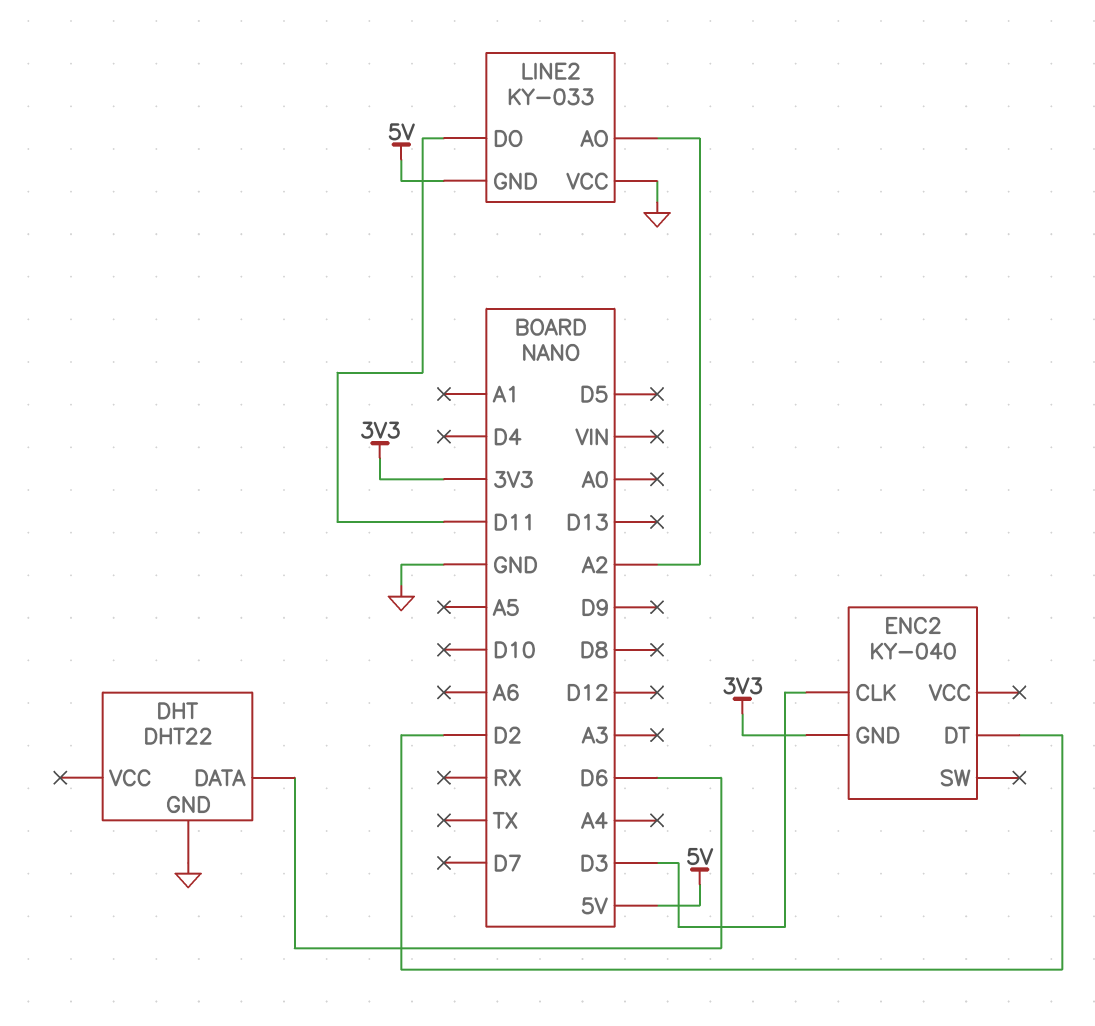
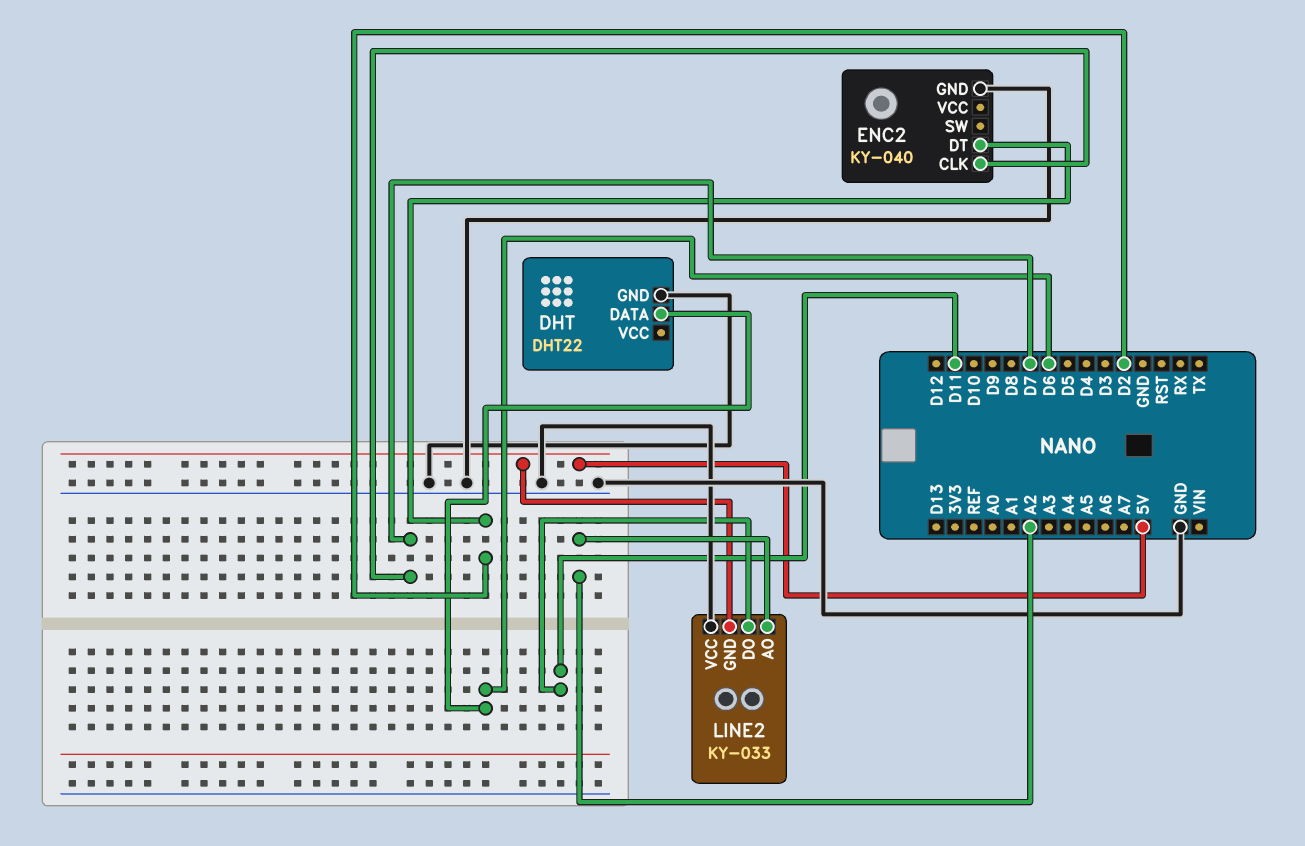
ENC2 pin CLK: D3 -> D7
ENC2 pin GND: 3V3 -> GND

